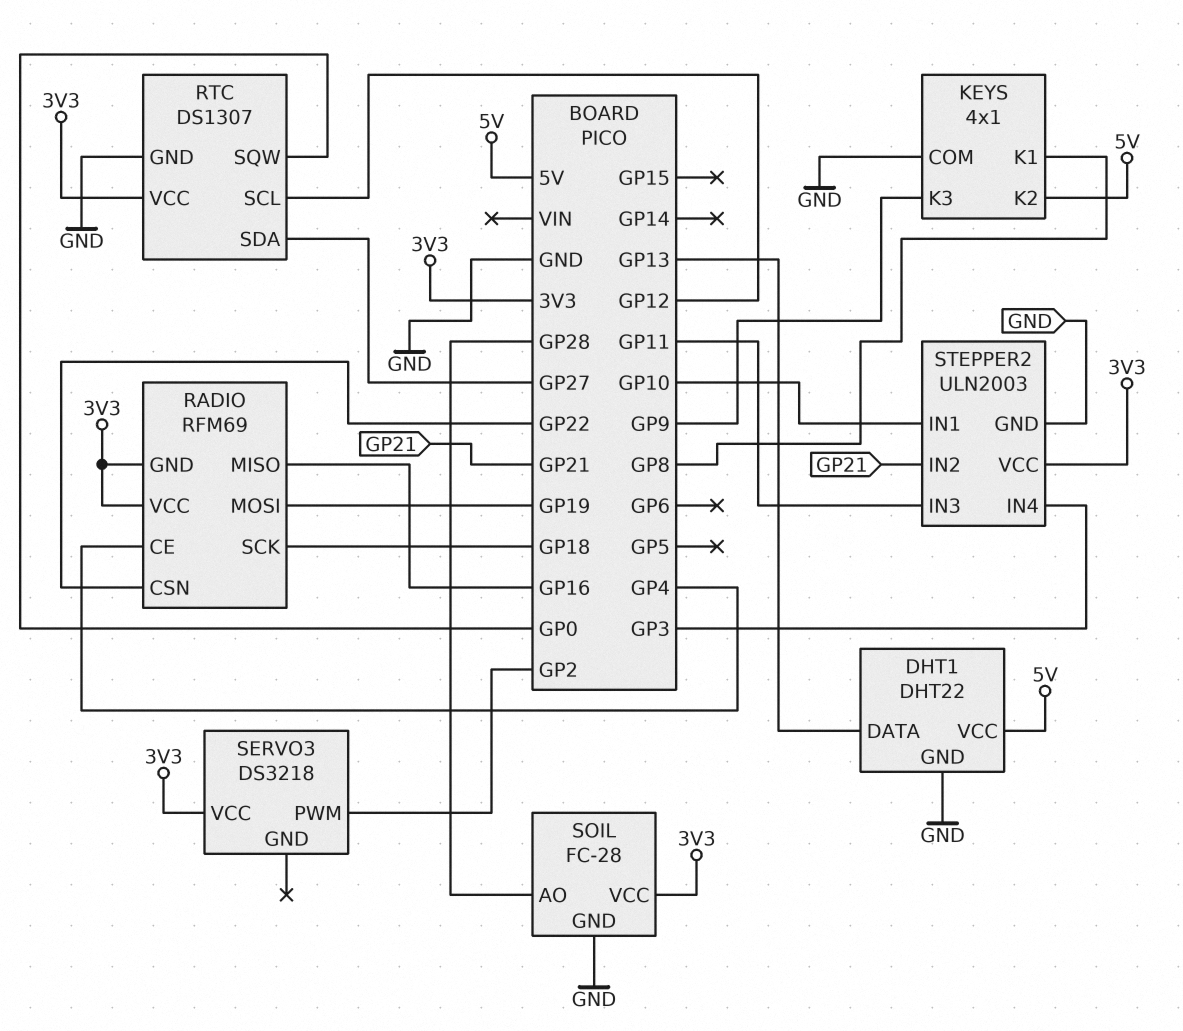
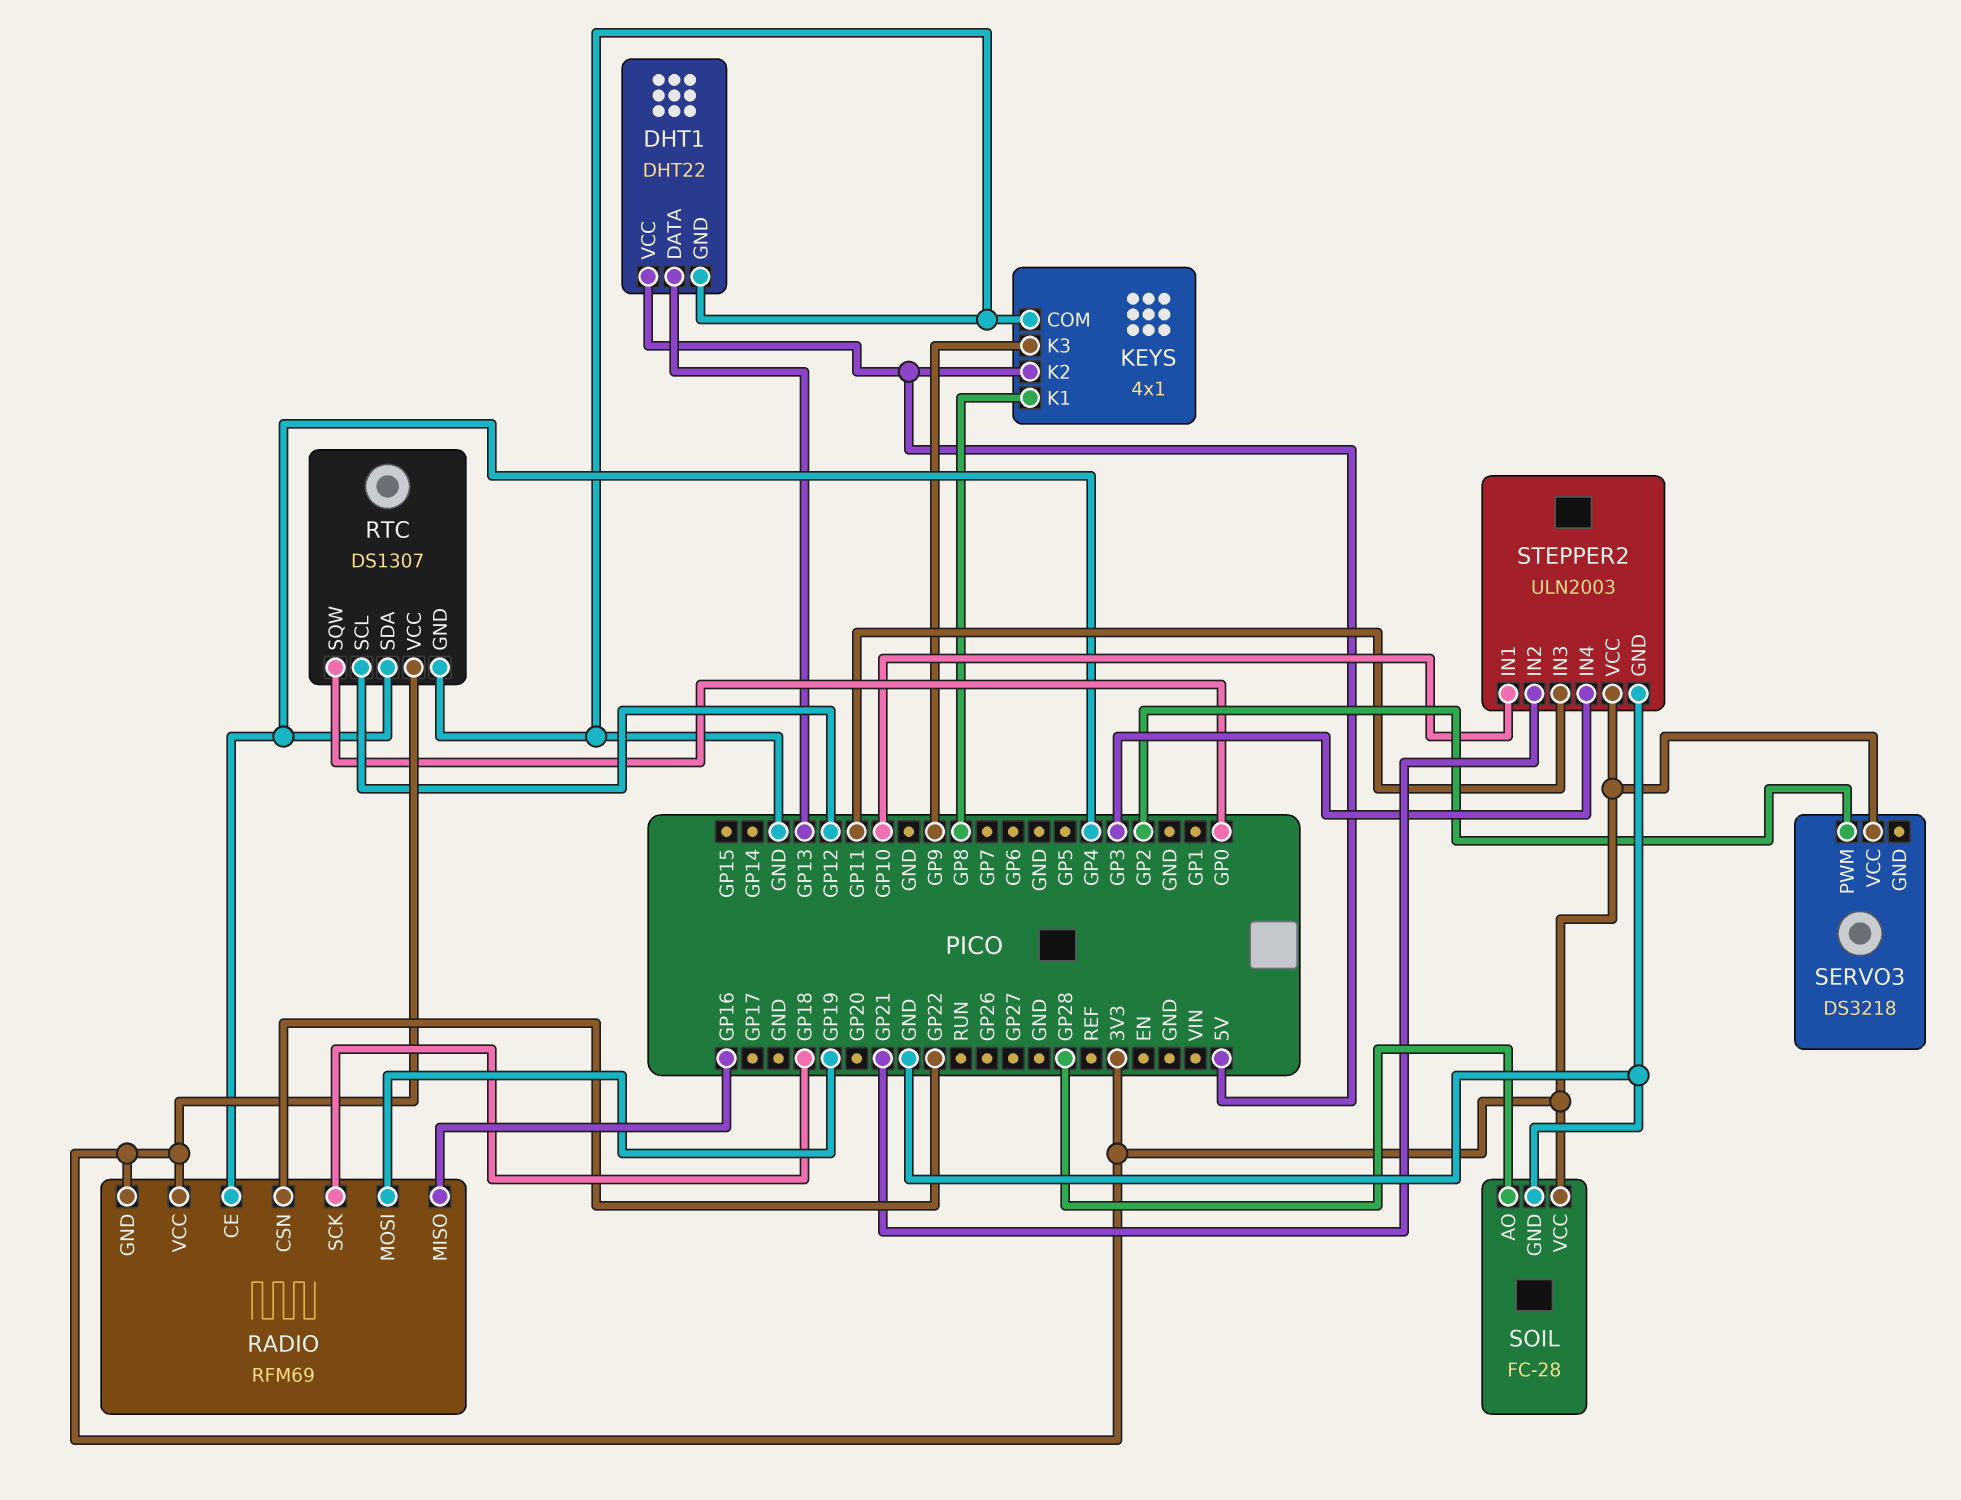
RTC pin SDA: GP27 -> GP4

